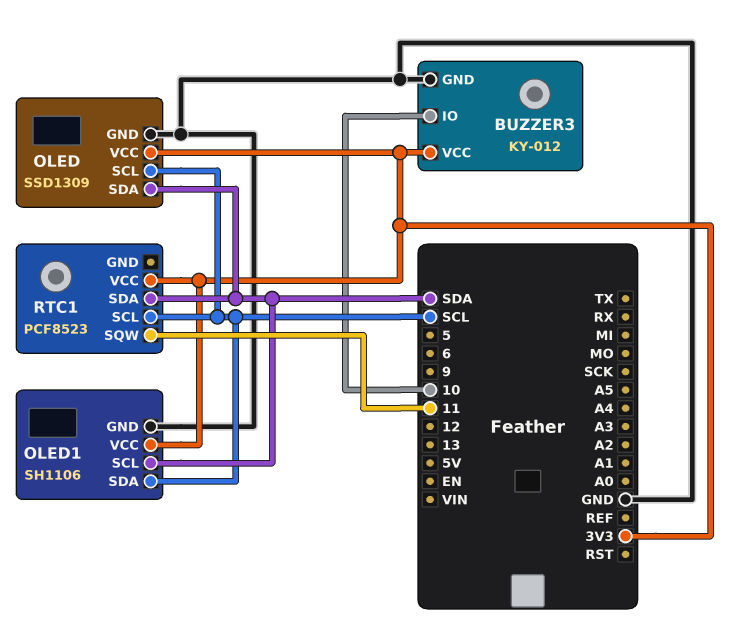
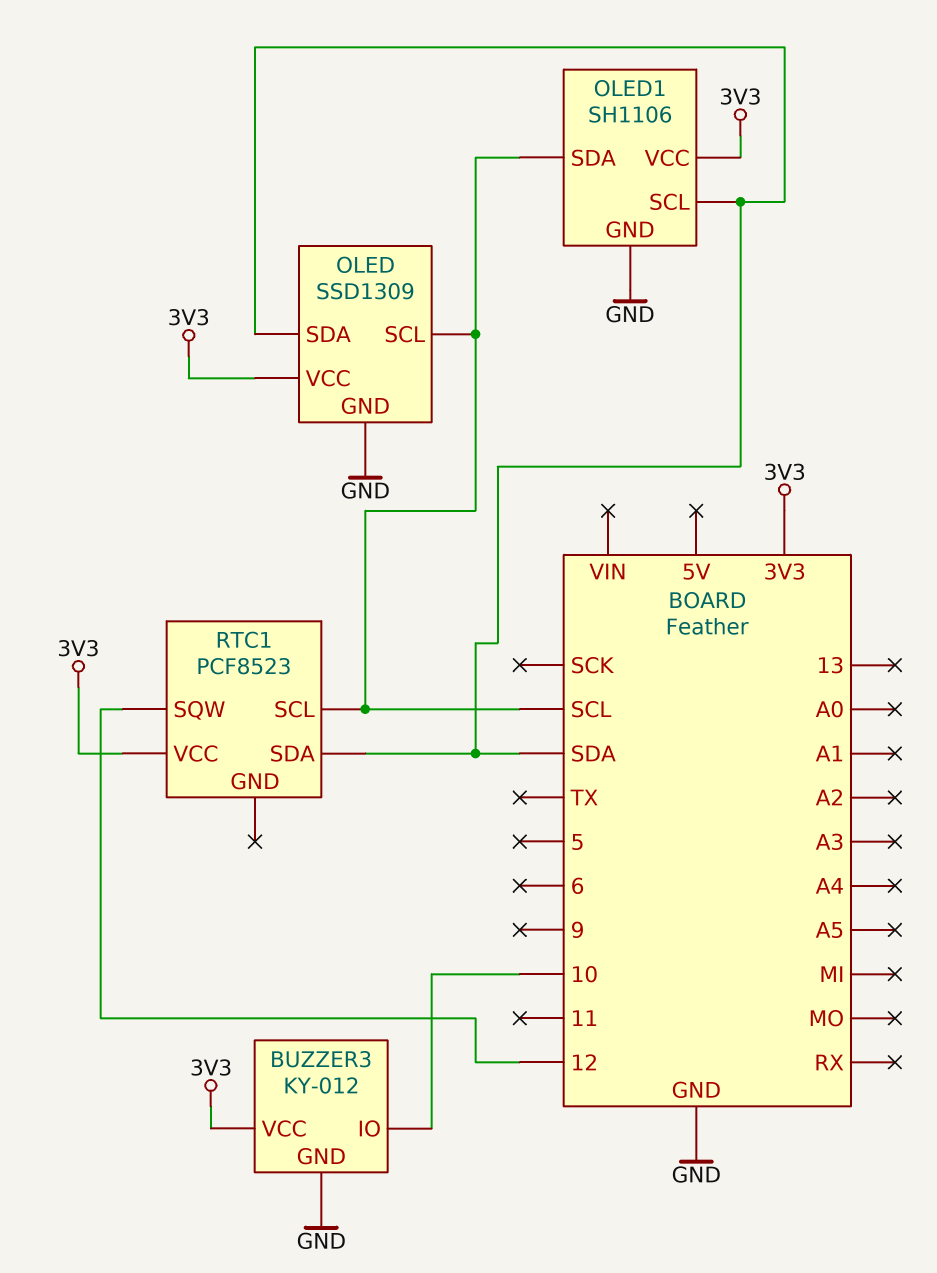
RTC1 pin SQW: 11 -> 12

